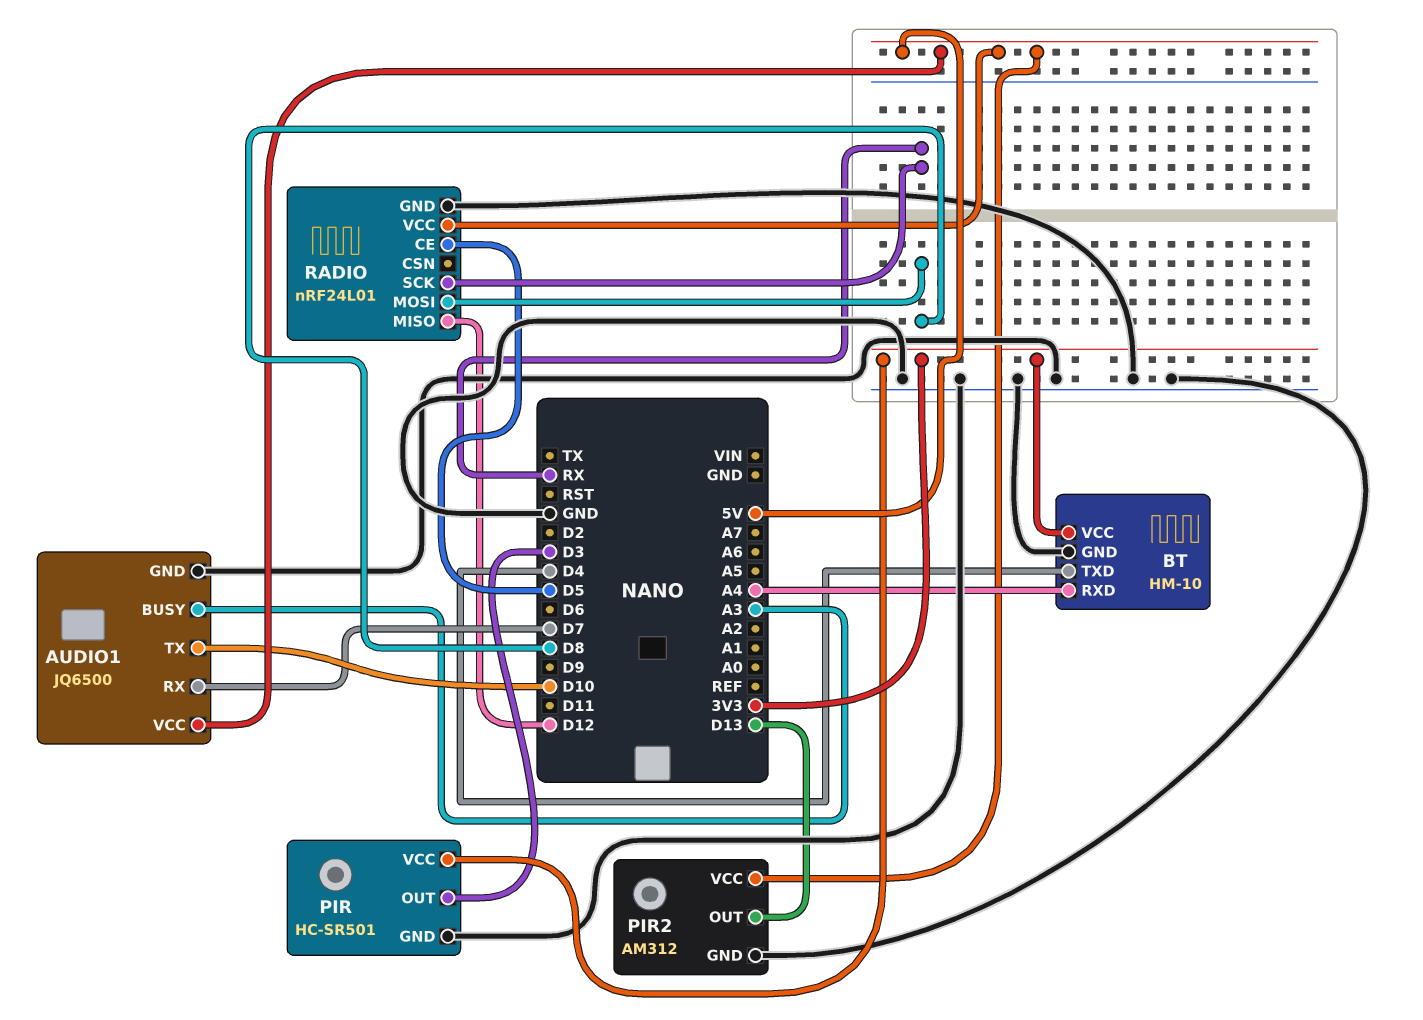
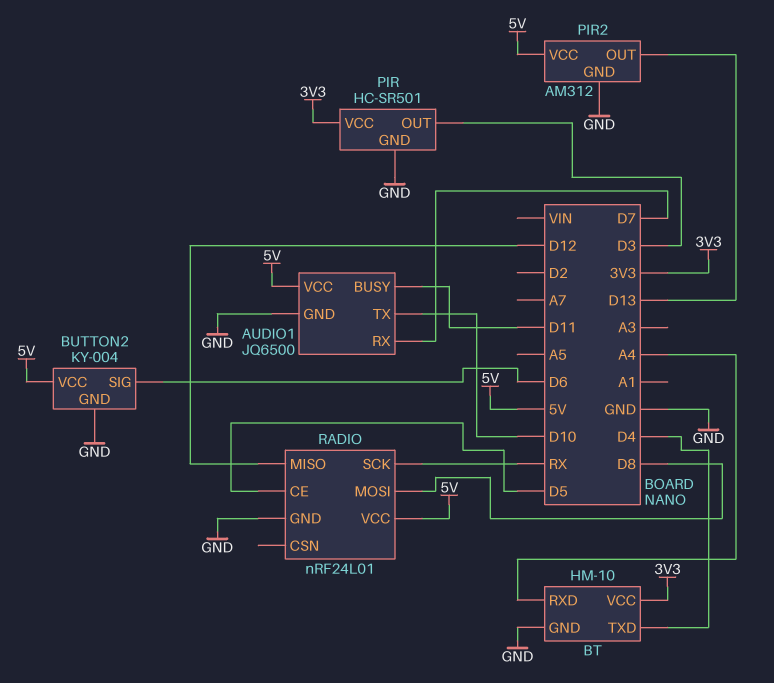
AUDIO1 pin BUSY: A3 -> D11
BUTTON2: none -> KY-004
BUTTON2 pin GND: none -> GND
BUTTON2 pin SIG: none -> D6
BUTTON2 pin VCC: none -> 5V

